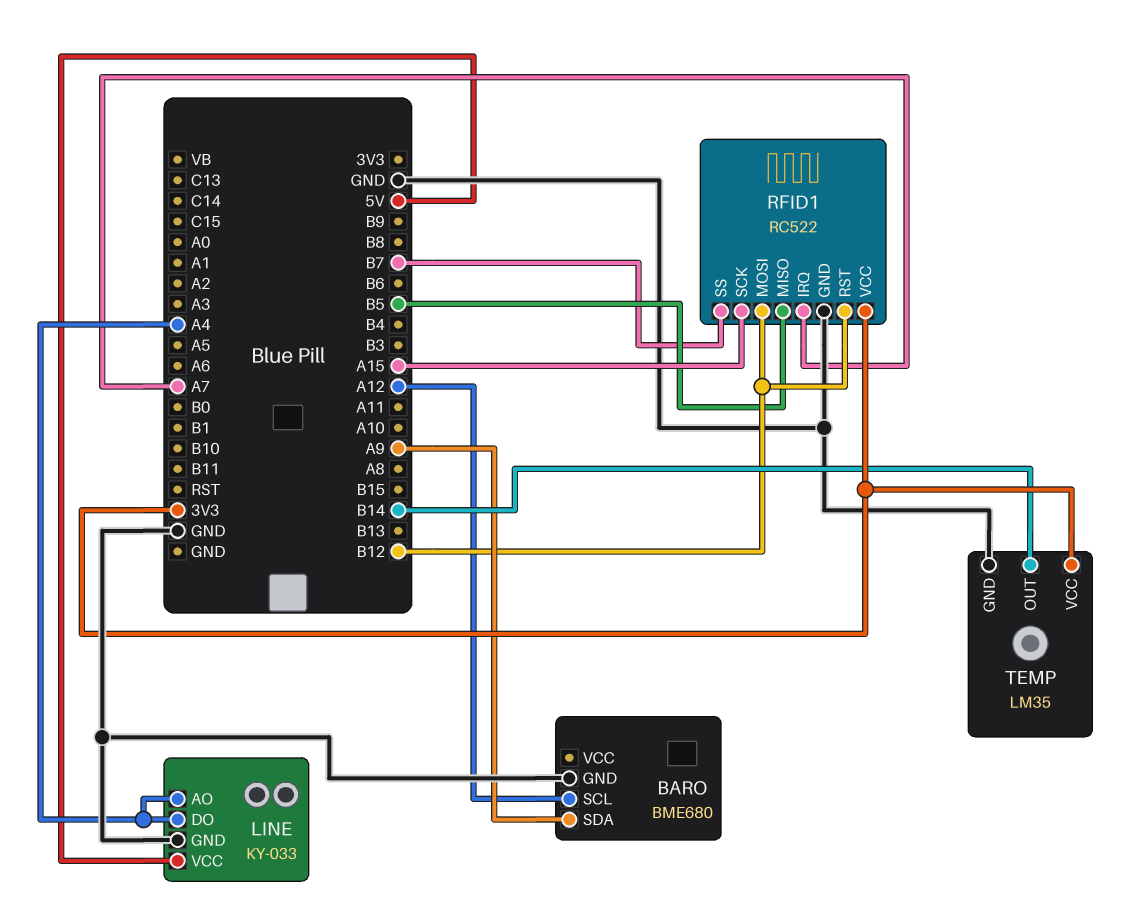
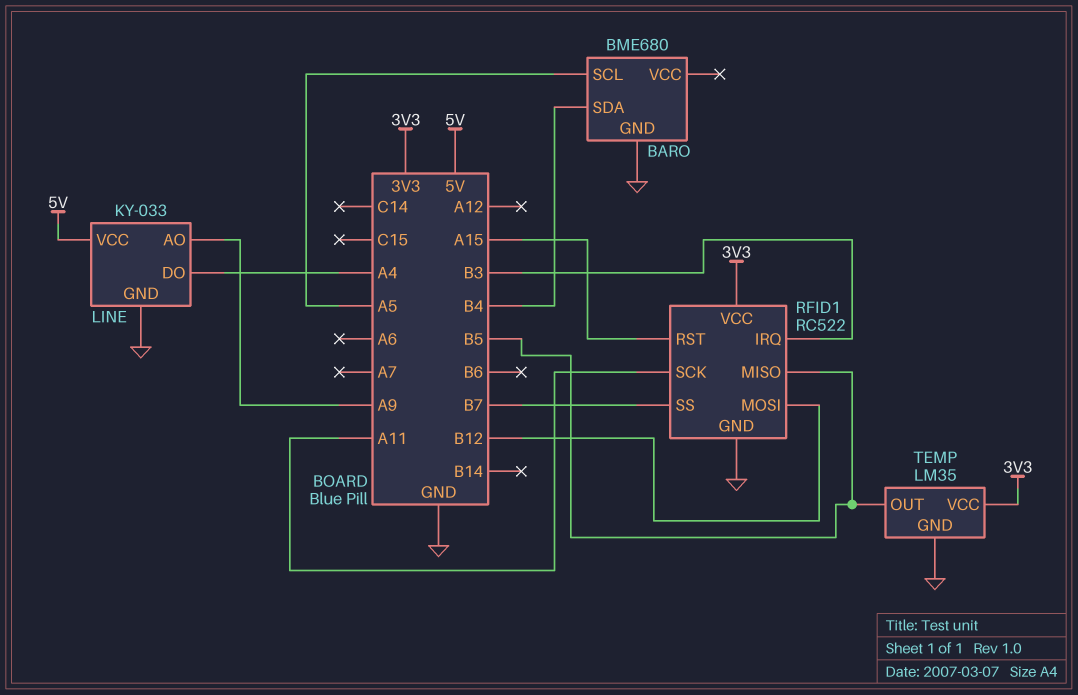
BARO pin SCL: A12 -> A5
BARO pin SDA: A9 -> B4
LINE pin AO: A4 -> A9
RFID1 pin IRQ: A7 -> B3
RFID1 pin RST: B12 -> A15
RFID1 pin SCK: A15 -> A11
TEMP pin OUT: B14 -> B5

